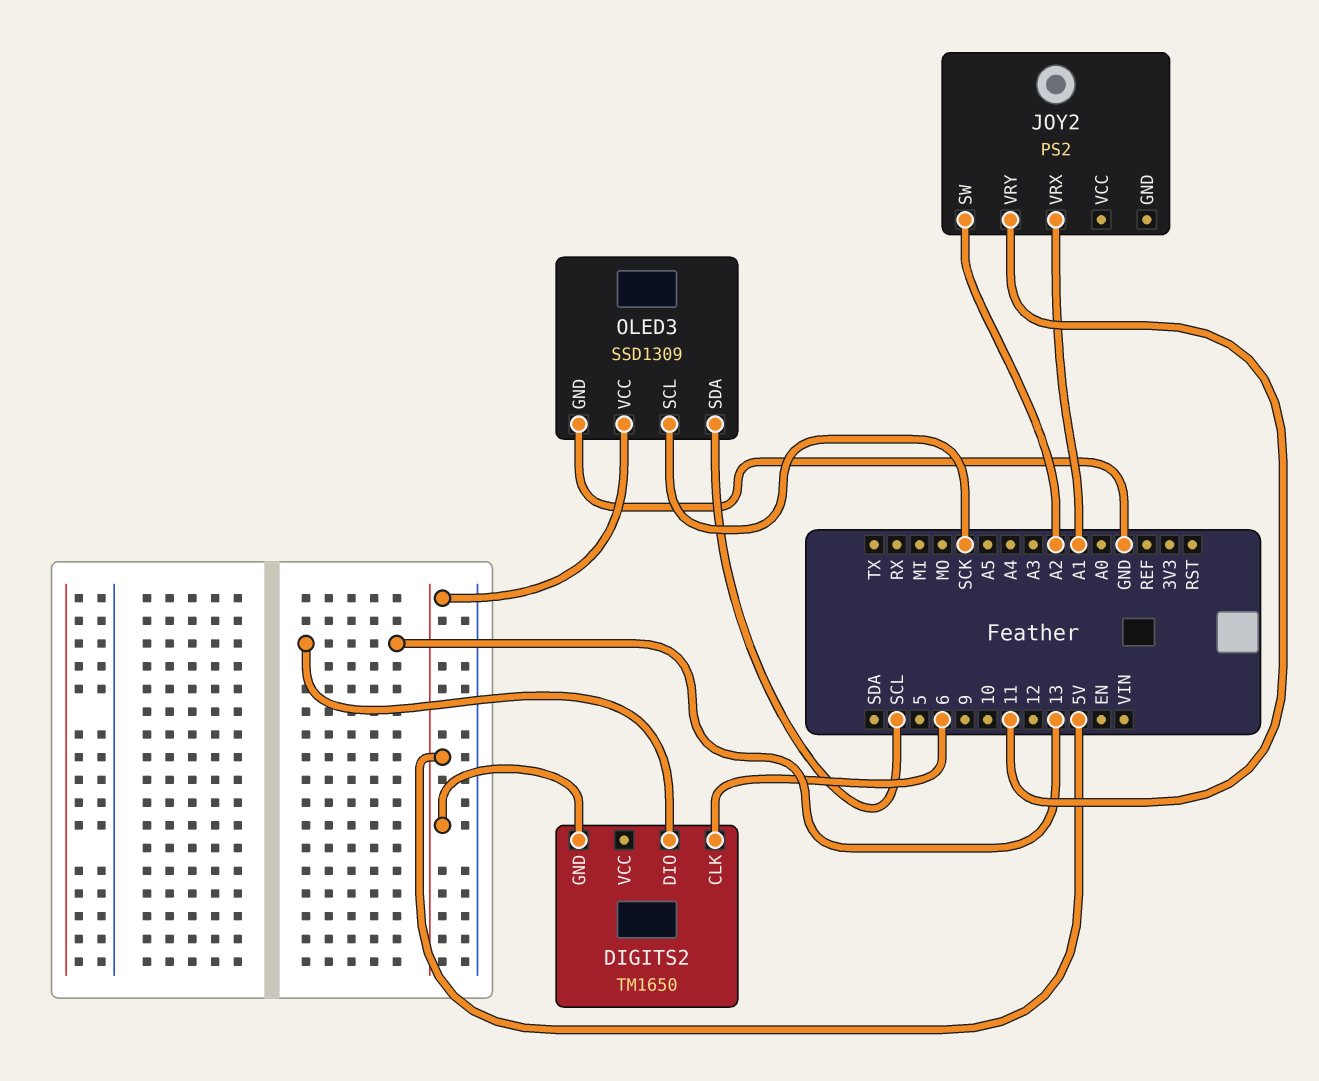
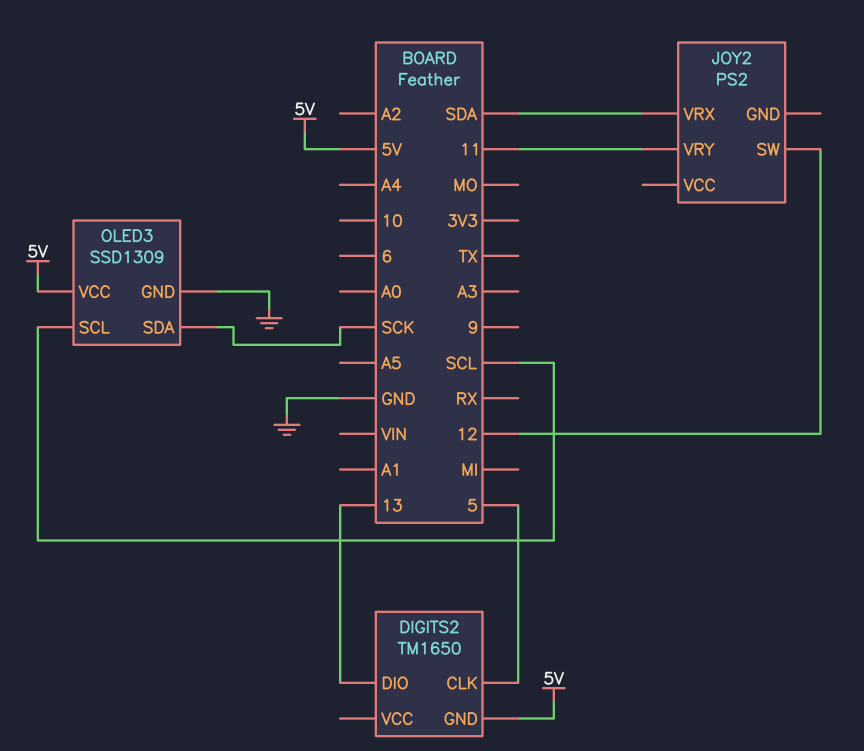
DIGITS2 pin CLK: 6 -> 5
JOY2 pin SW: A2 -> 12
JOY2 pin VRX: A1 -> SDA
OLED3 pin SCL: SCK -> SCL
OLED3 pin SDA: SCL -> SCK

